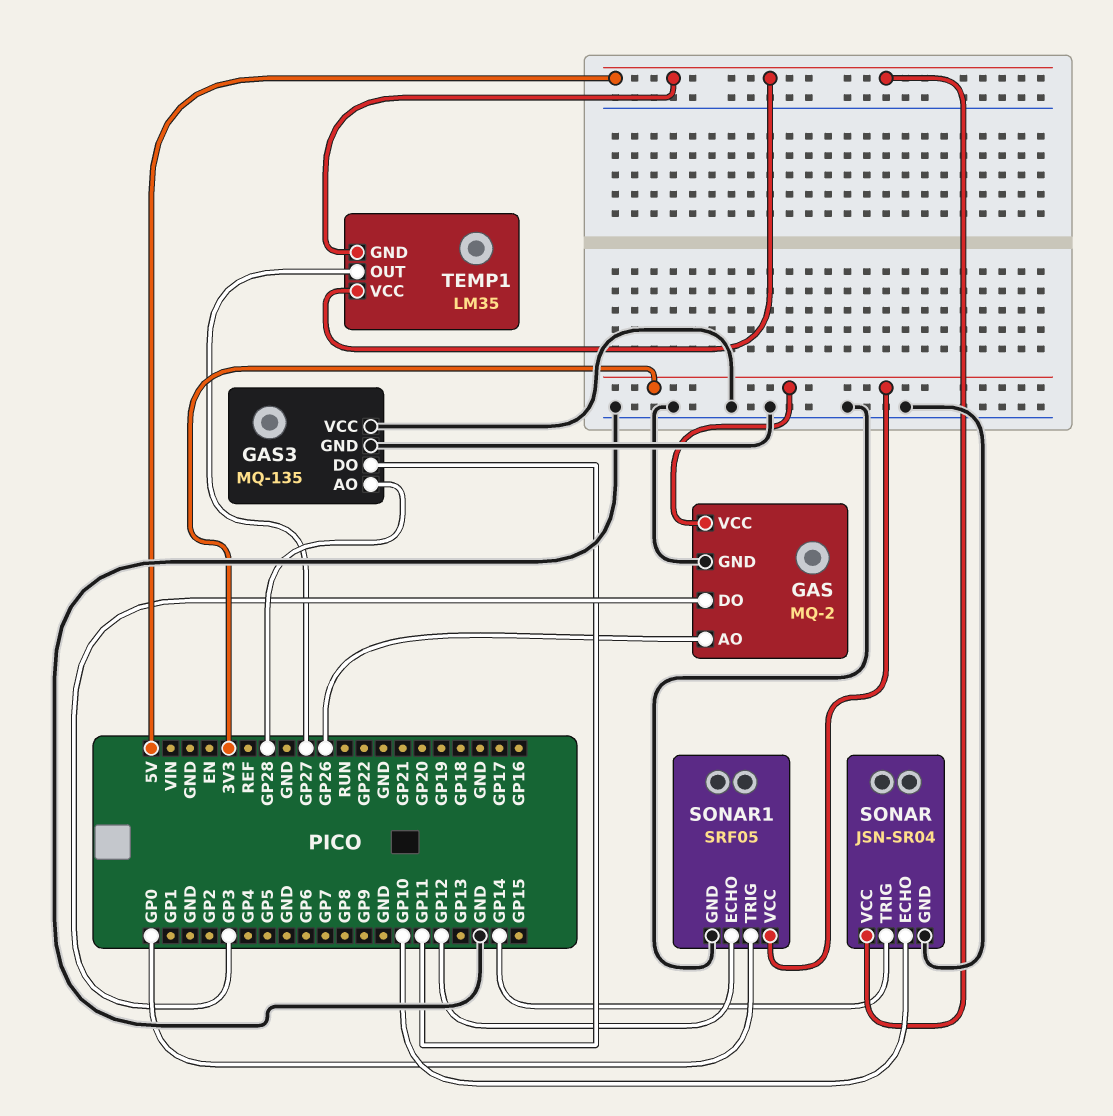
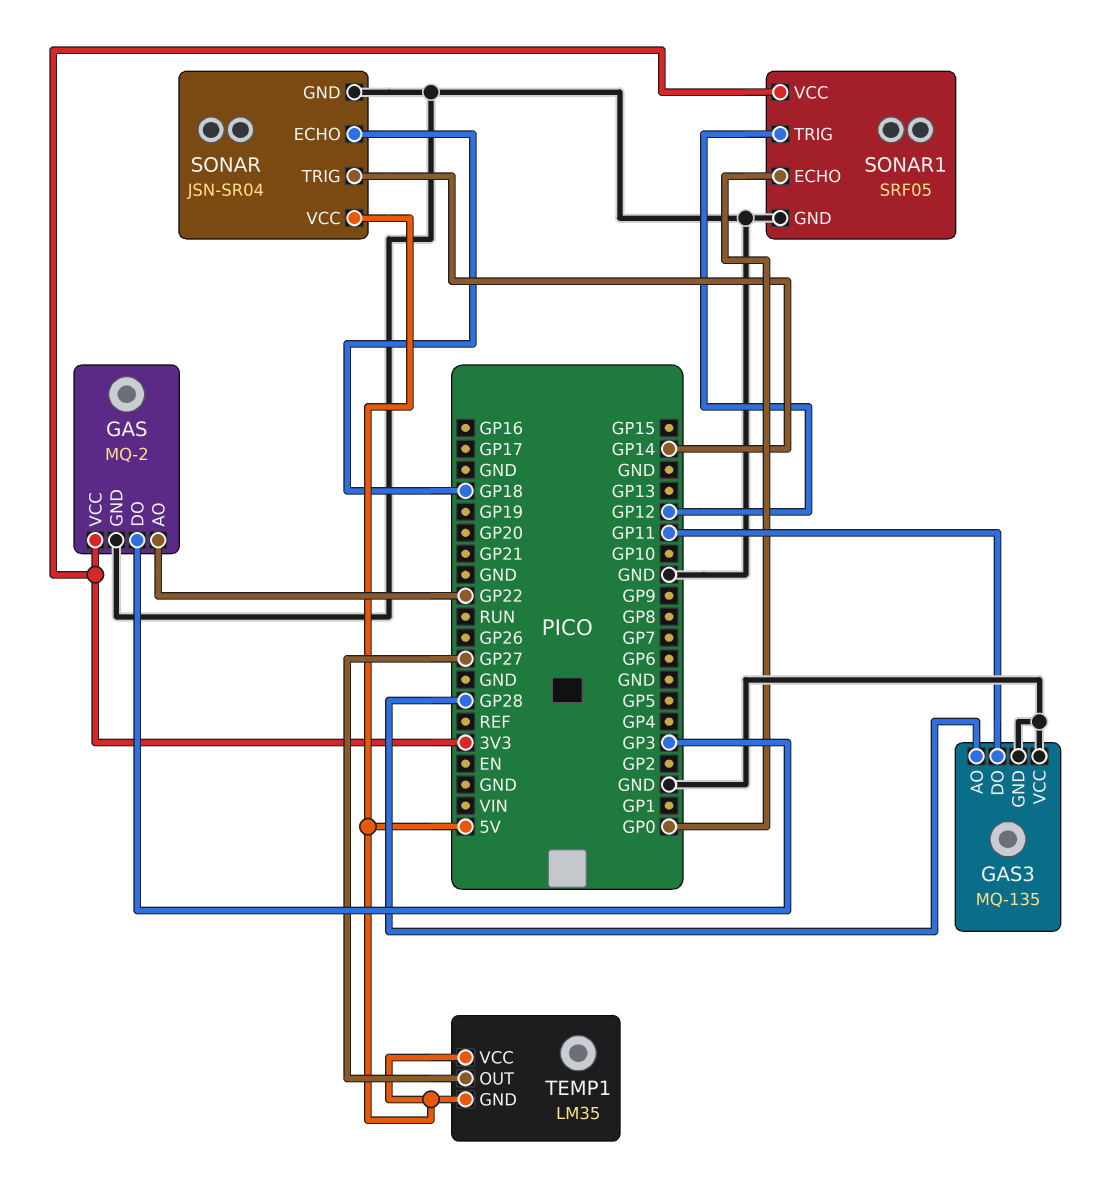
GAS pin AO: GP26 -> GP22
SONAR pin ECHO: GP10 -> GP18
SONAR1 pin ECHO: GP12 -> GP0
SONAR1 pin TRIG: GP0 -> GP12

